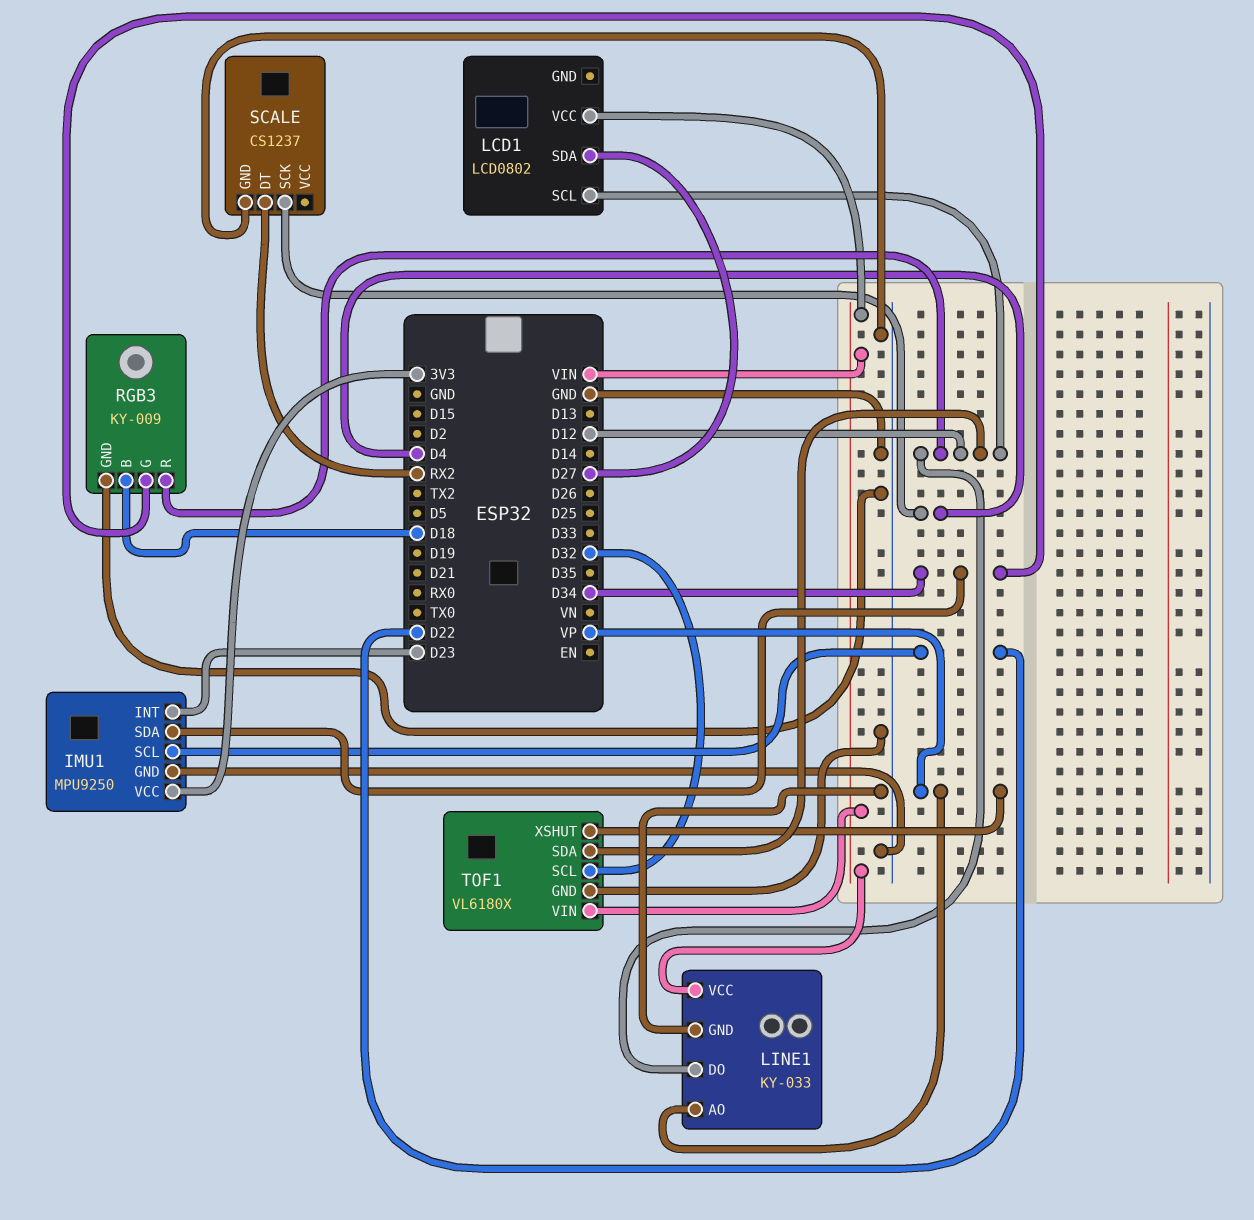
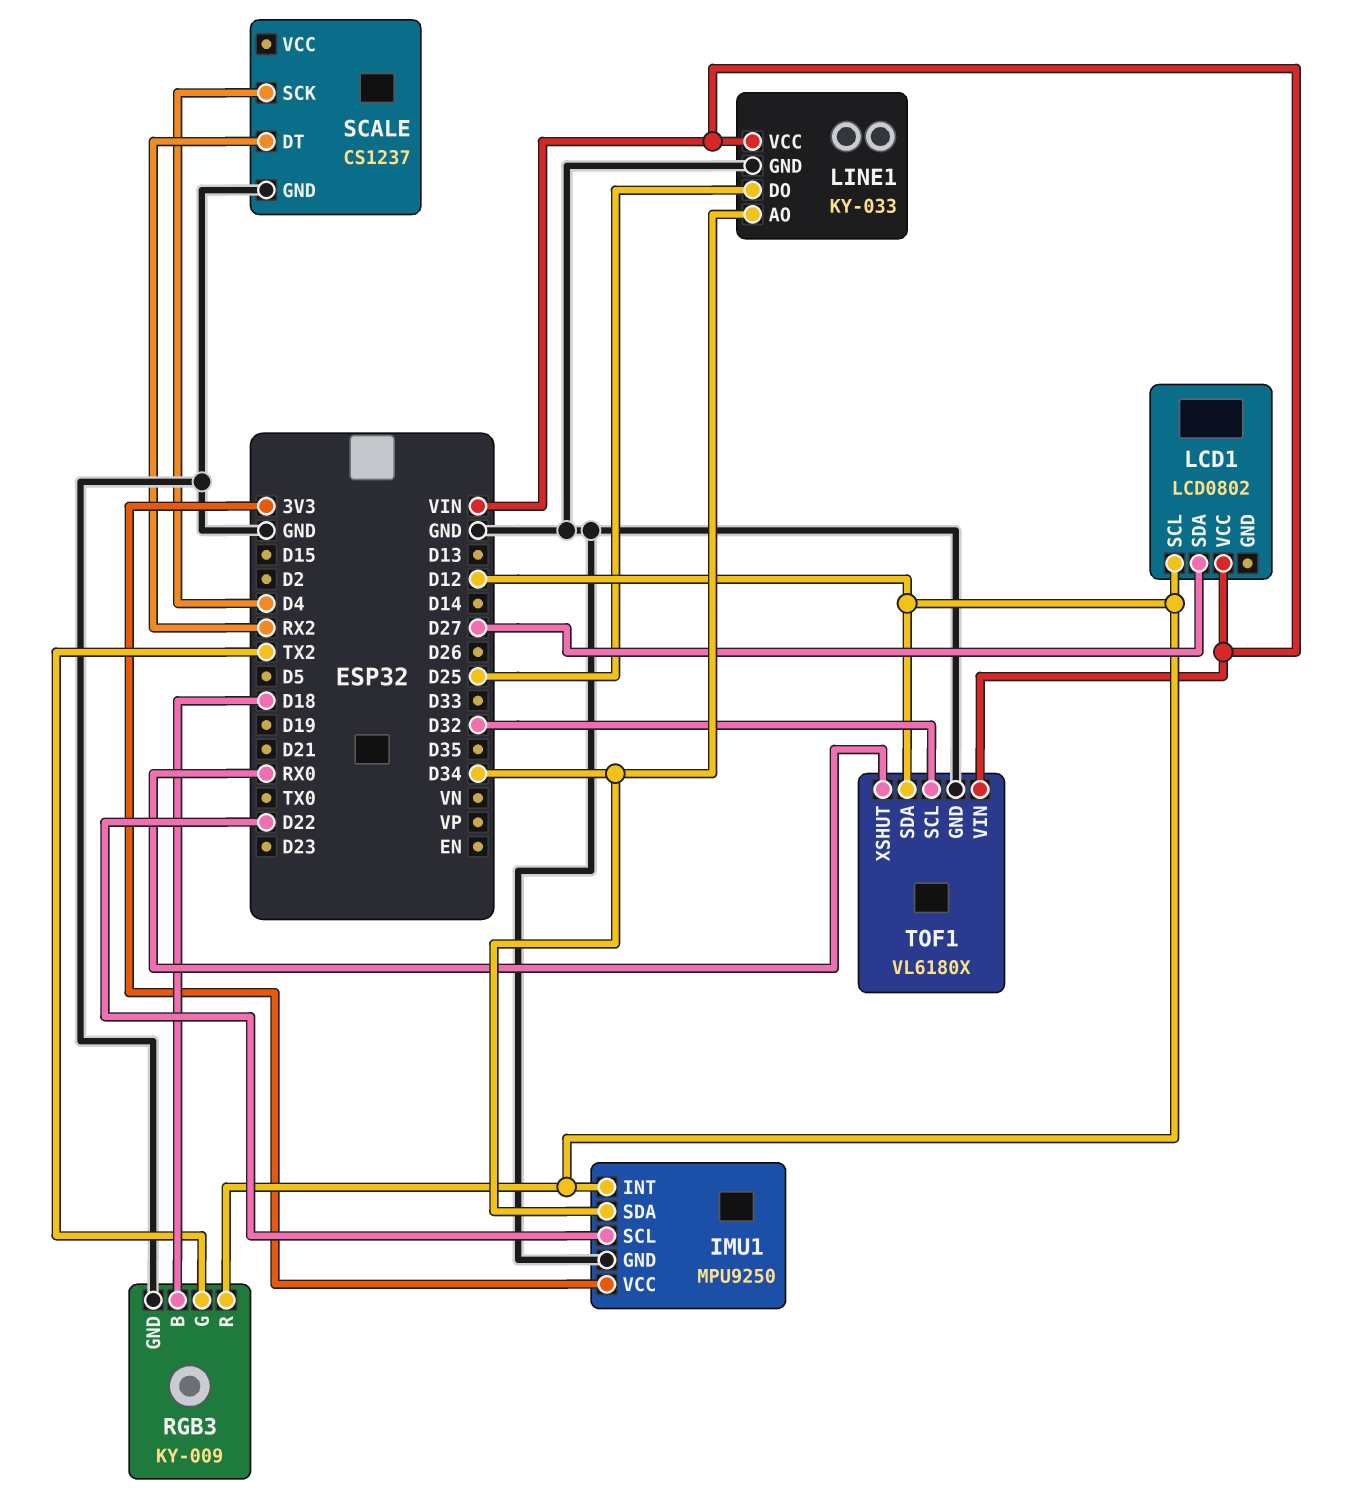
IMU1 pin INT: D23 -> D12
LINE1 pin AO: VP -> D34
LINE1 pin DO: D12 -> D25
RGB3 pin G: D34 -> TX2
TOF1 pin XSHUT: VP -> RX0

